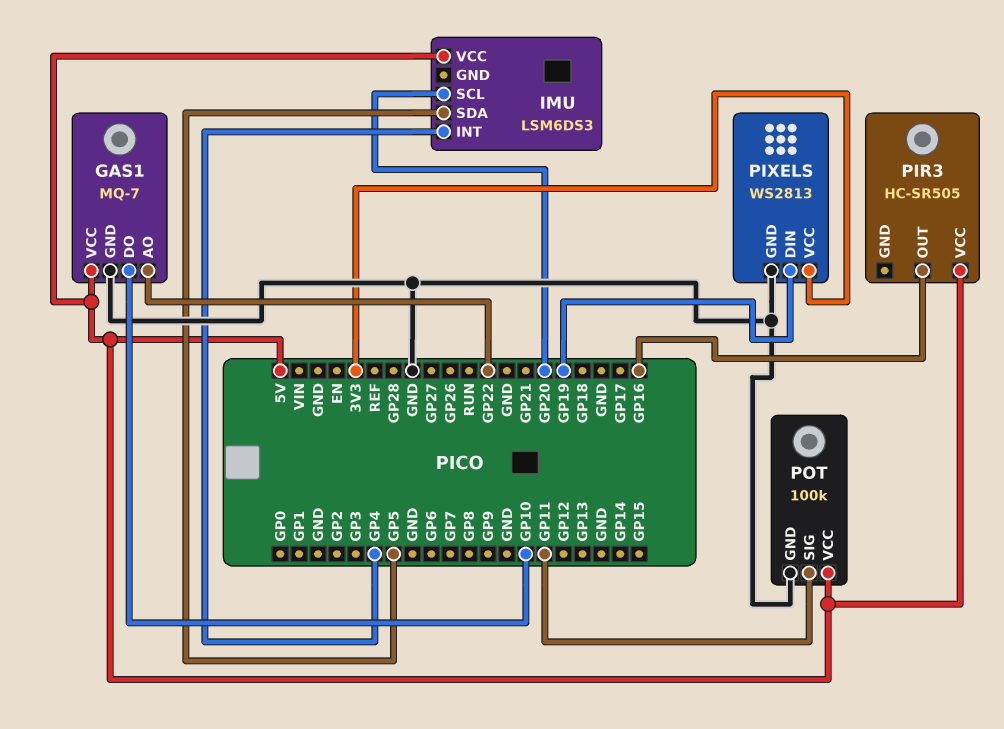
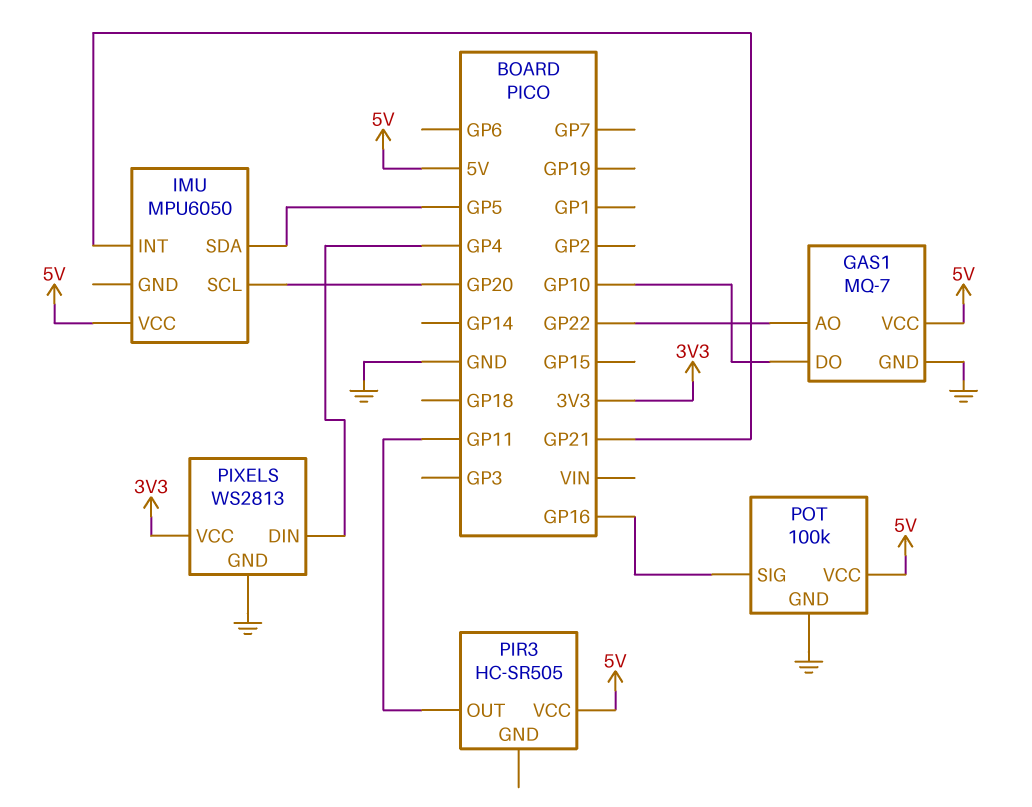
IMU: LSM6DS3 -> MPU6050
IMU pin INT: GP4 -> GP21
PIR3 pin OUT: GP16 -> GP11
PIXELS pin DIN: GP19 -> GP4
POT pin SIG: GP11 -> GP16

